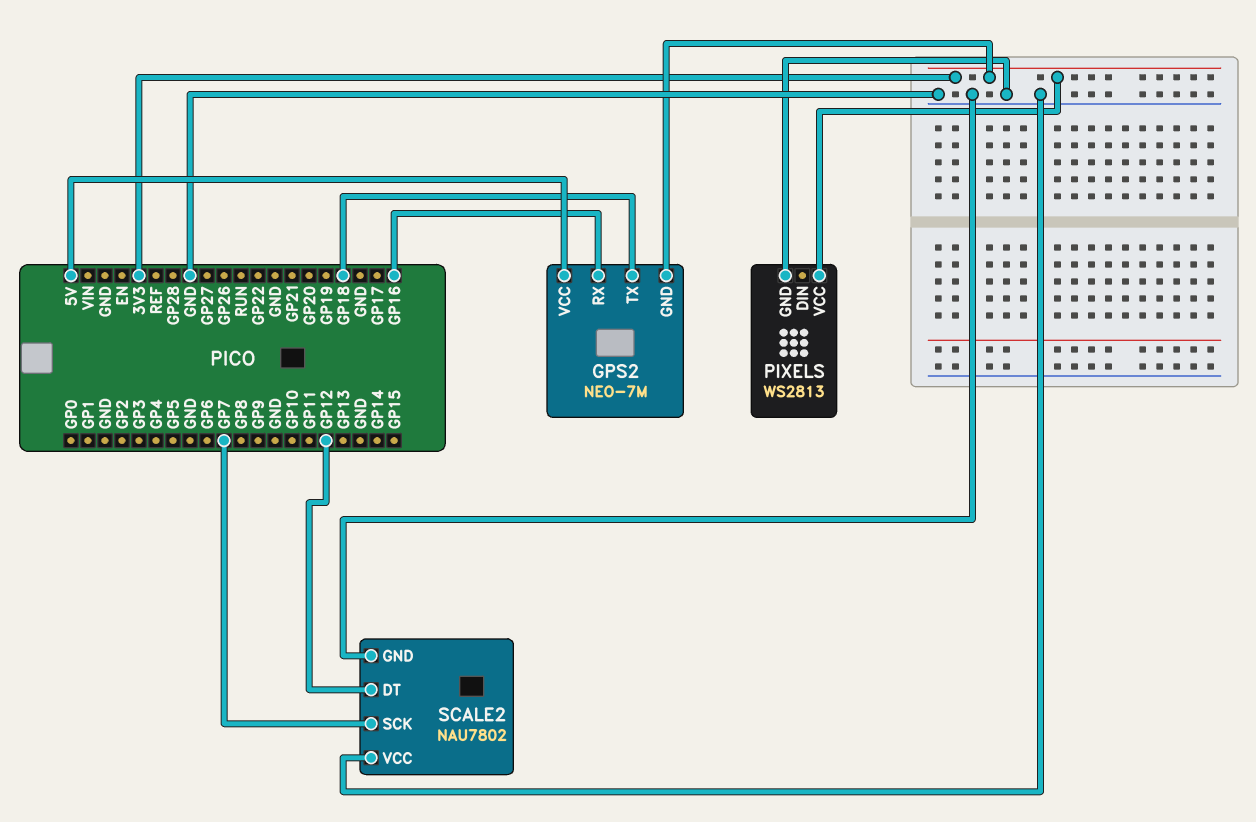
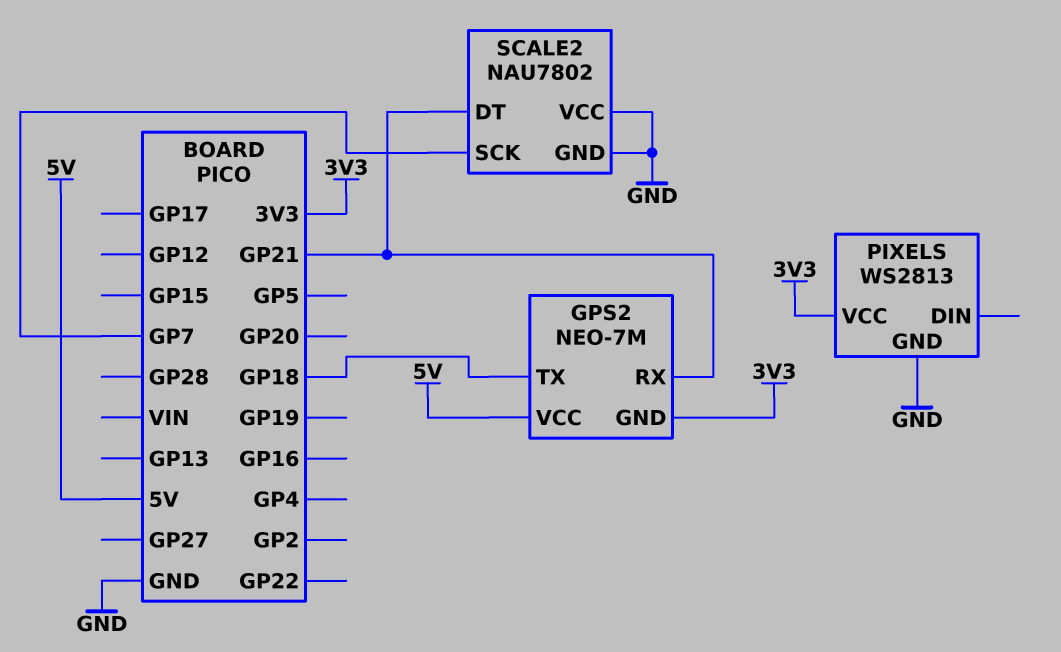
GPS2 pin RX: GP16 -> GP21
SCALE2 pin DT: GP12 -> GP21

